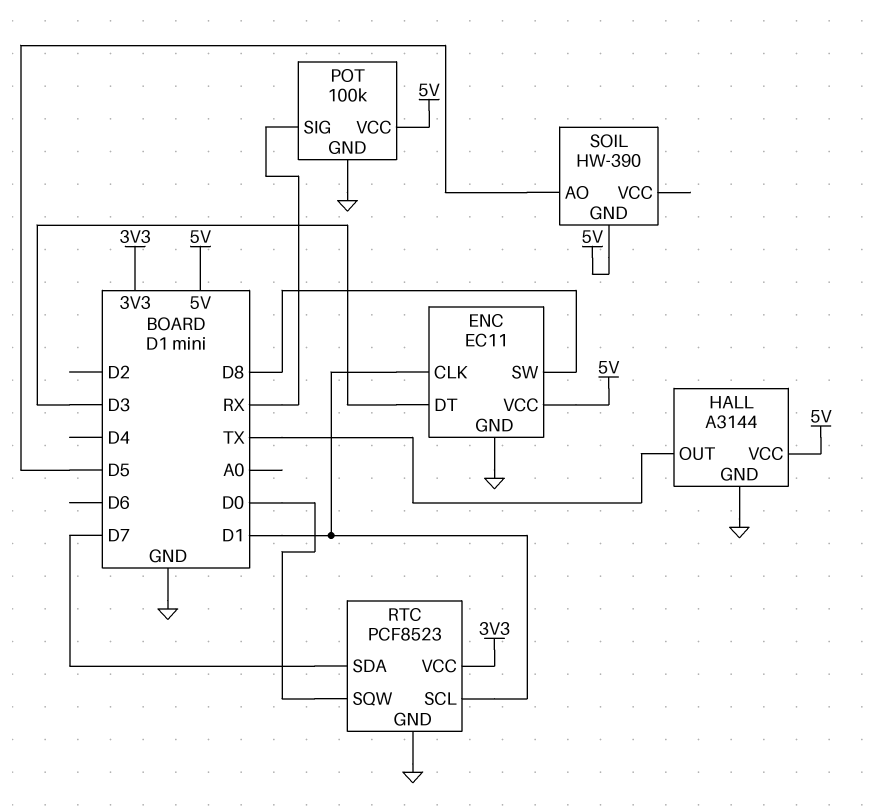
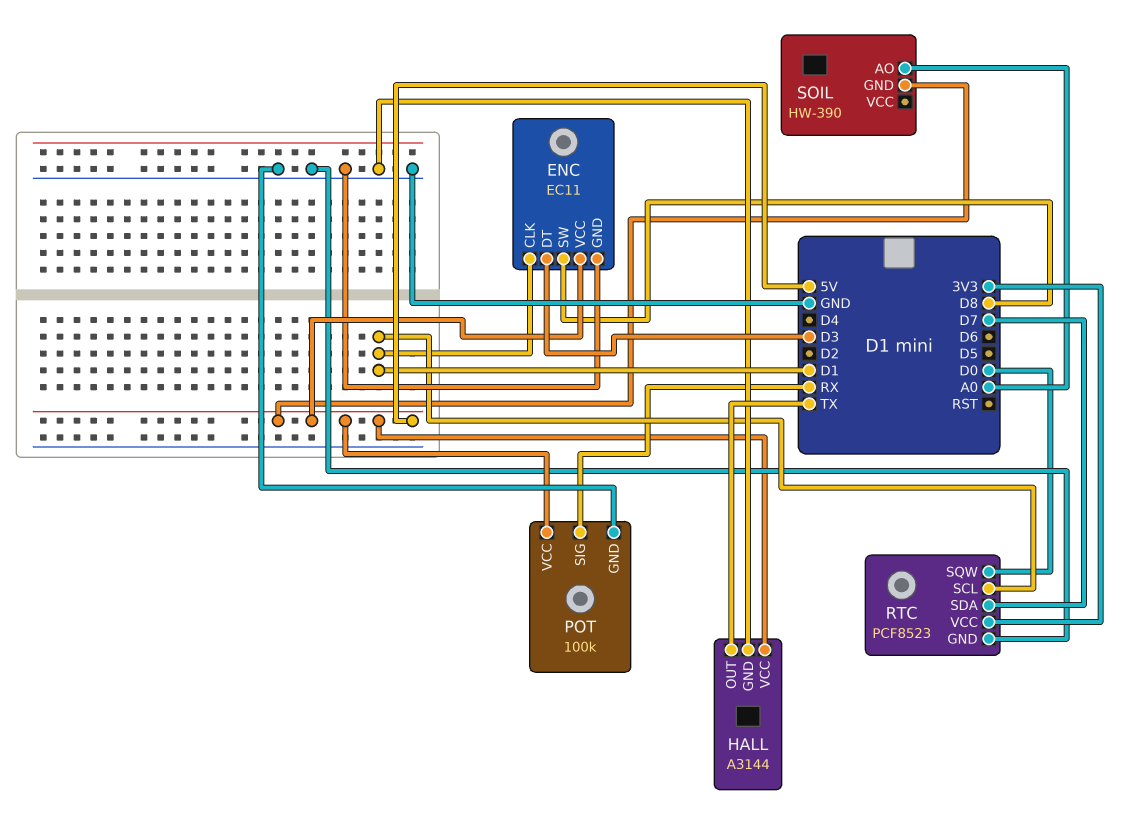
SOIL pin AO: D5 -> A0

